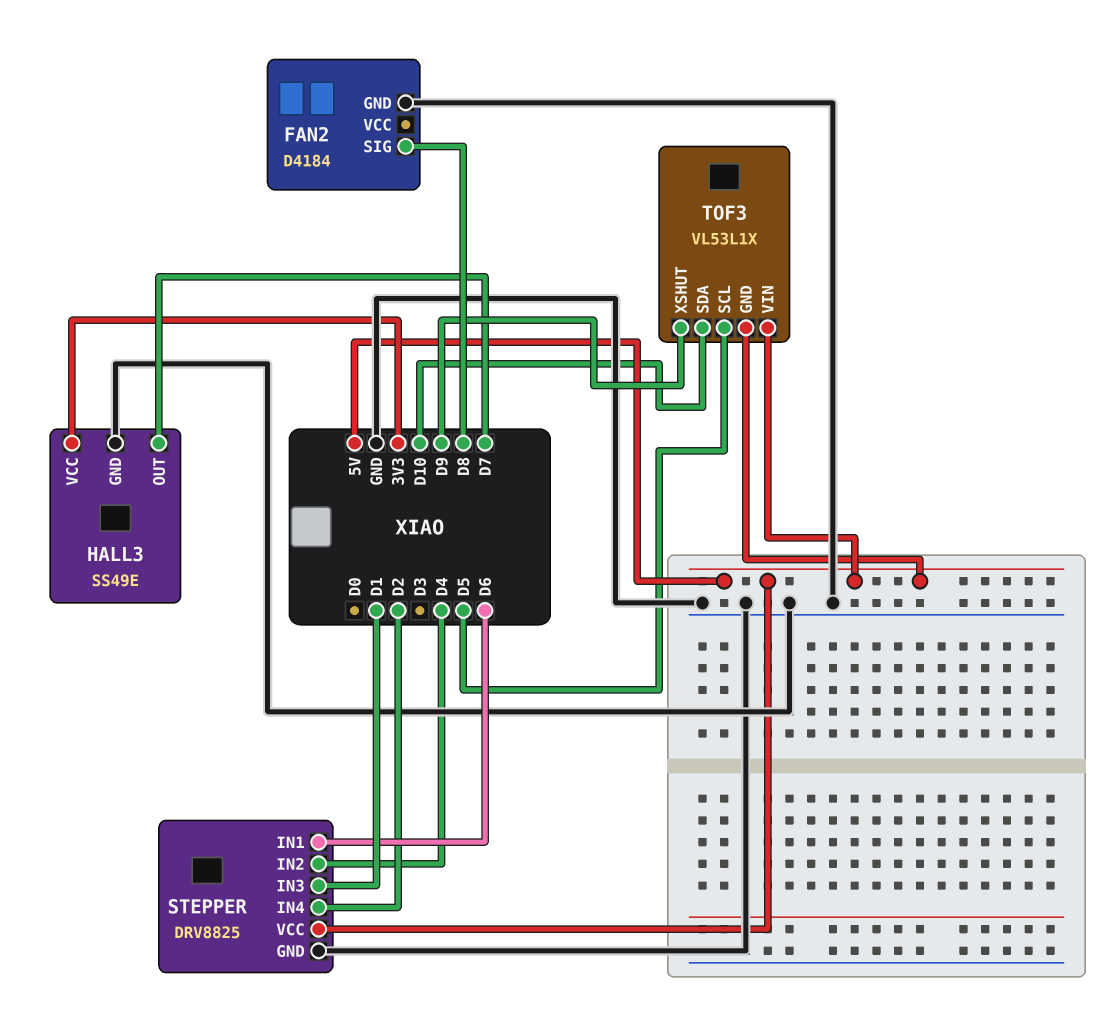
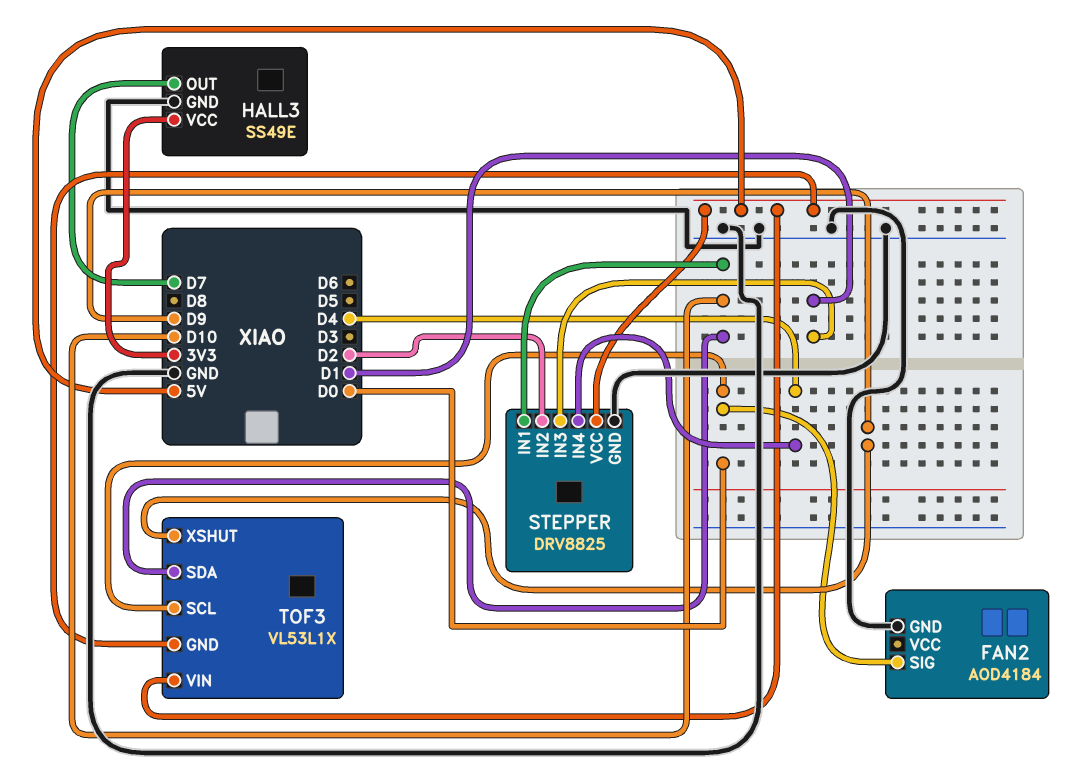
FAN2: D4184 -> AOD4184
FAN2 pin SIG: D8 -> D0
STEPPER pin IN1: D6 -> D10
STEPPER pin IN2: D4 -> D2
STEPPER pin IN4: D2 -> D4
TOF3 pin SCL: D5 -> D0

